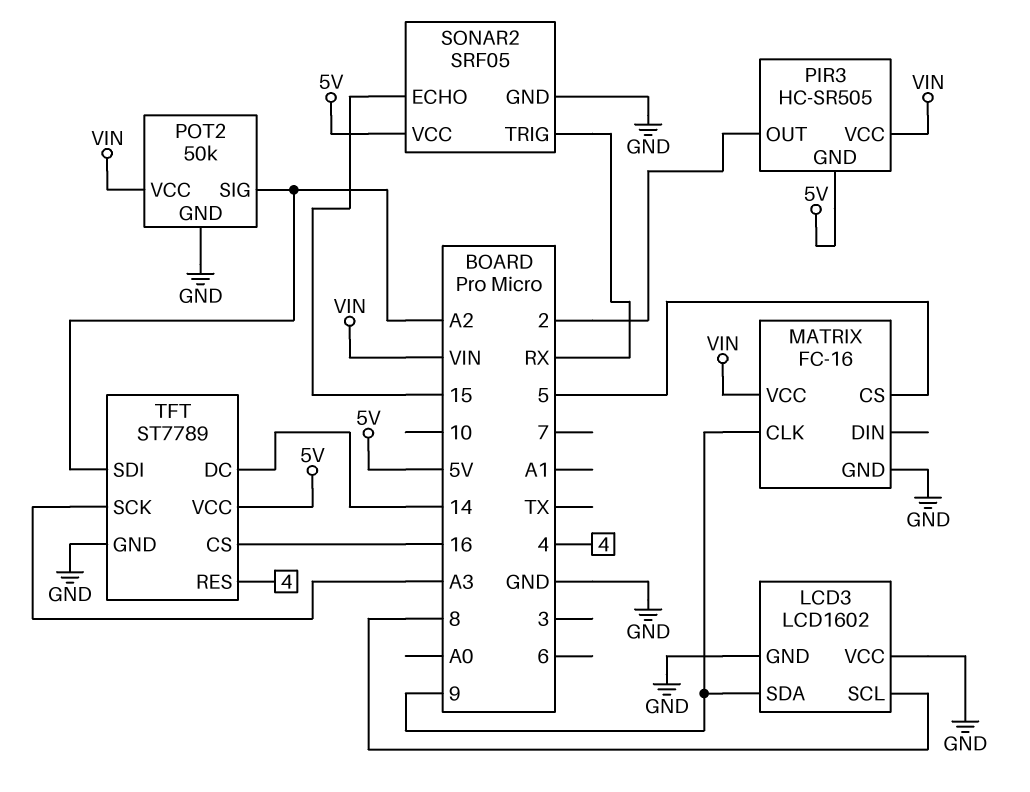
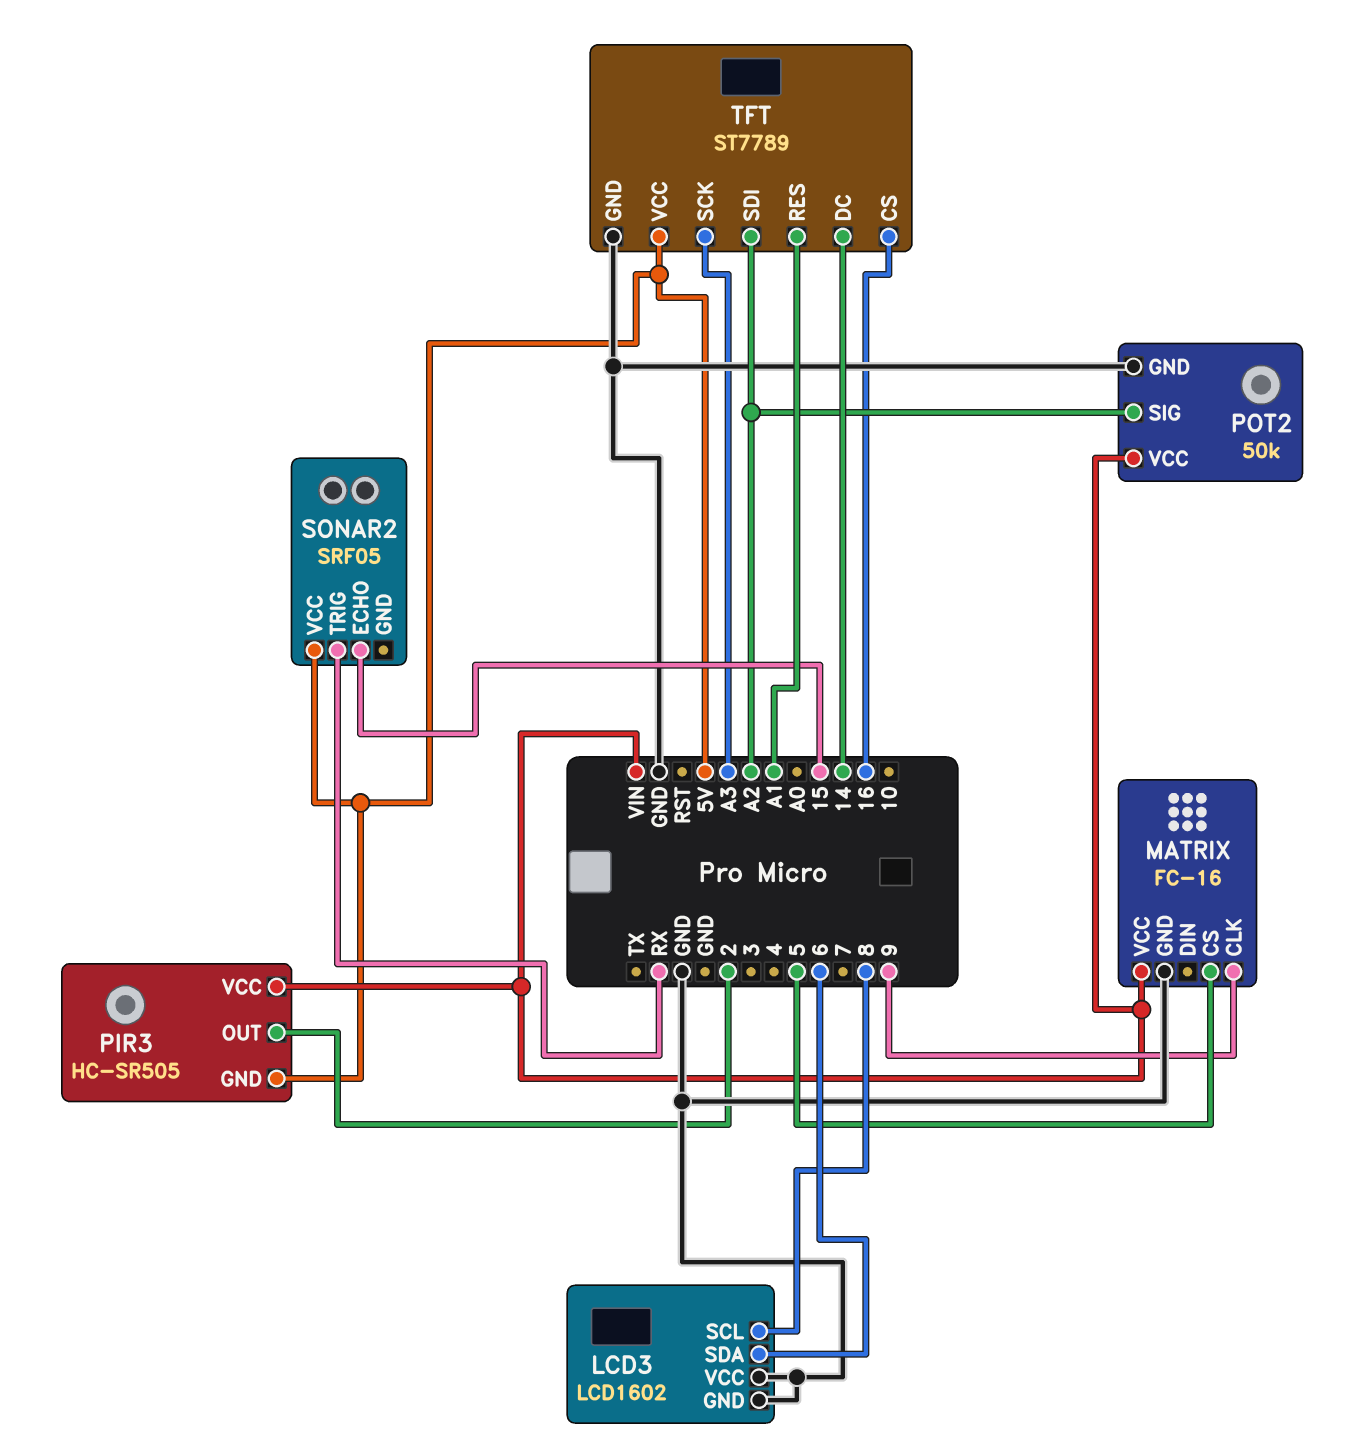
LCD3 pin SDA: 9 -> 6
SONAR2 pin GND: GND -> none
TFT pin RES: 4 -> A1

